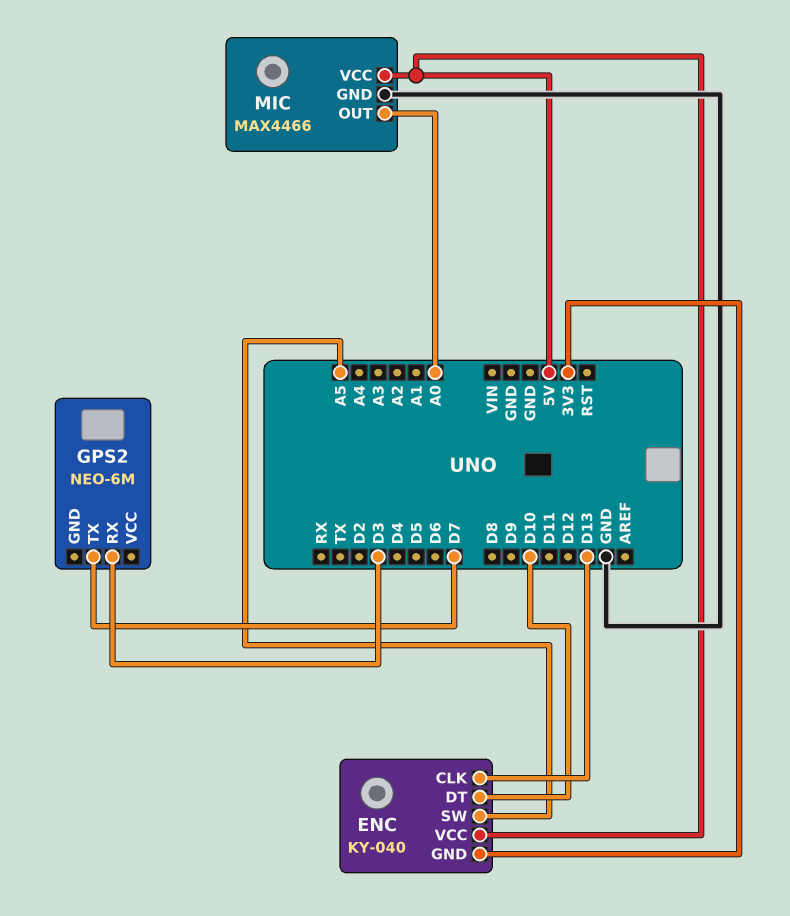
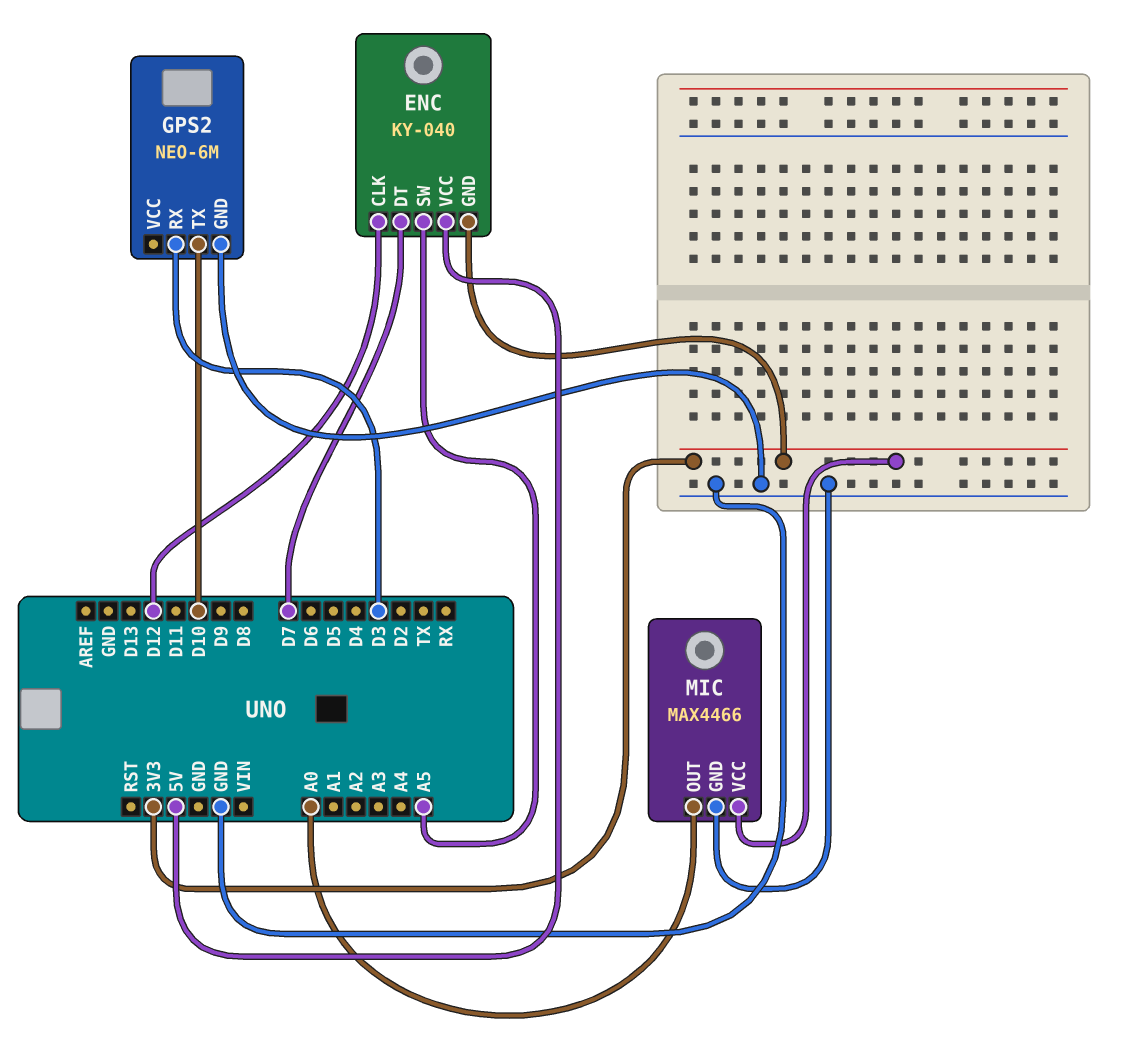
ENC pin CLK: D13 -> D12
ENC pin DT: D10 -> D7
GPS2 pin GND: none -> GND
GPS2 pin TX: D7 -> D10
MIC pin VCC: 5V -> 3V3

